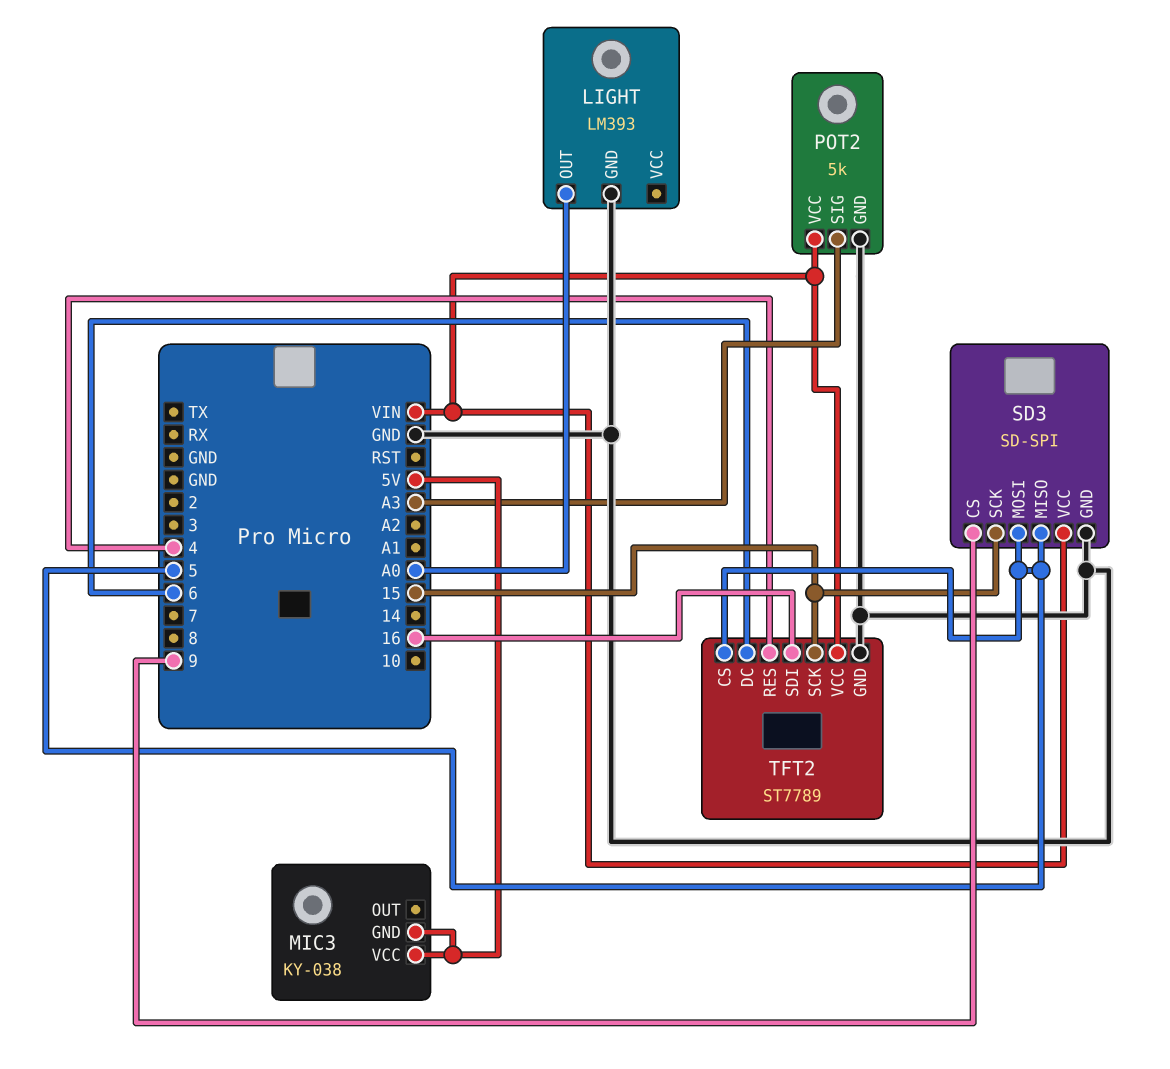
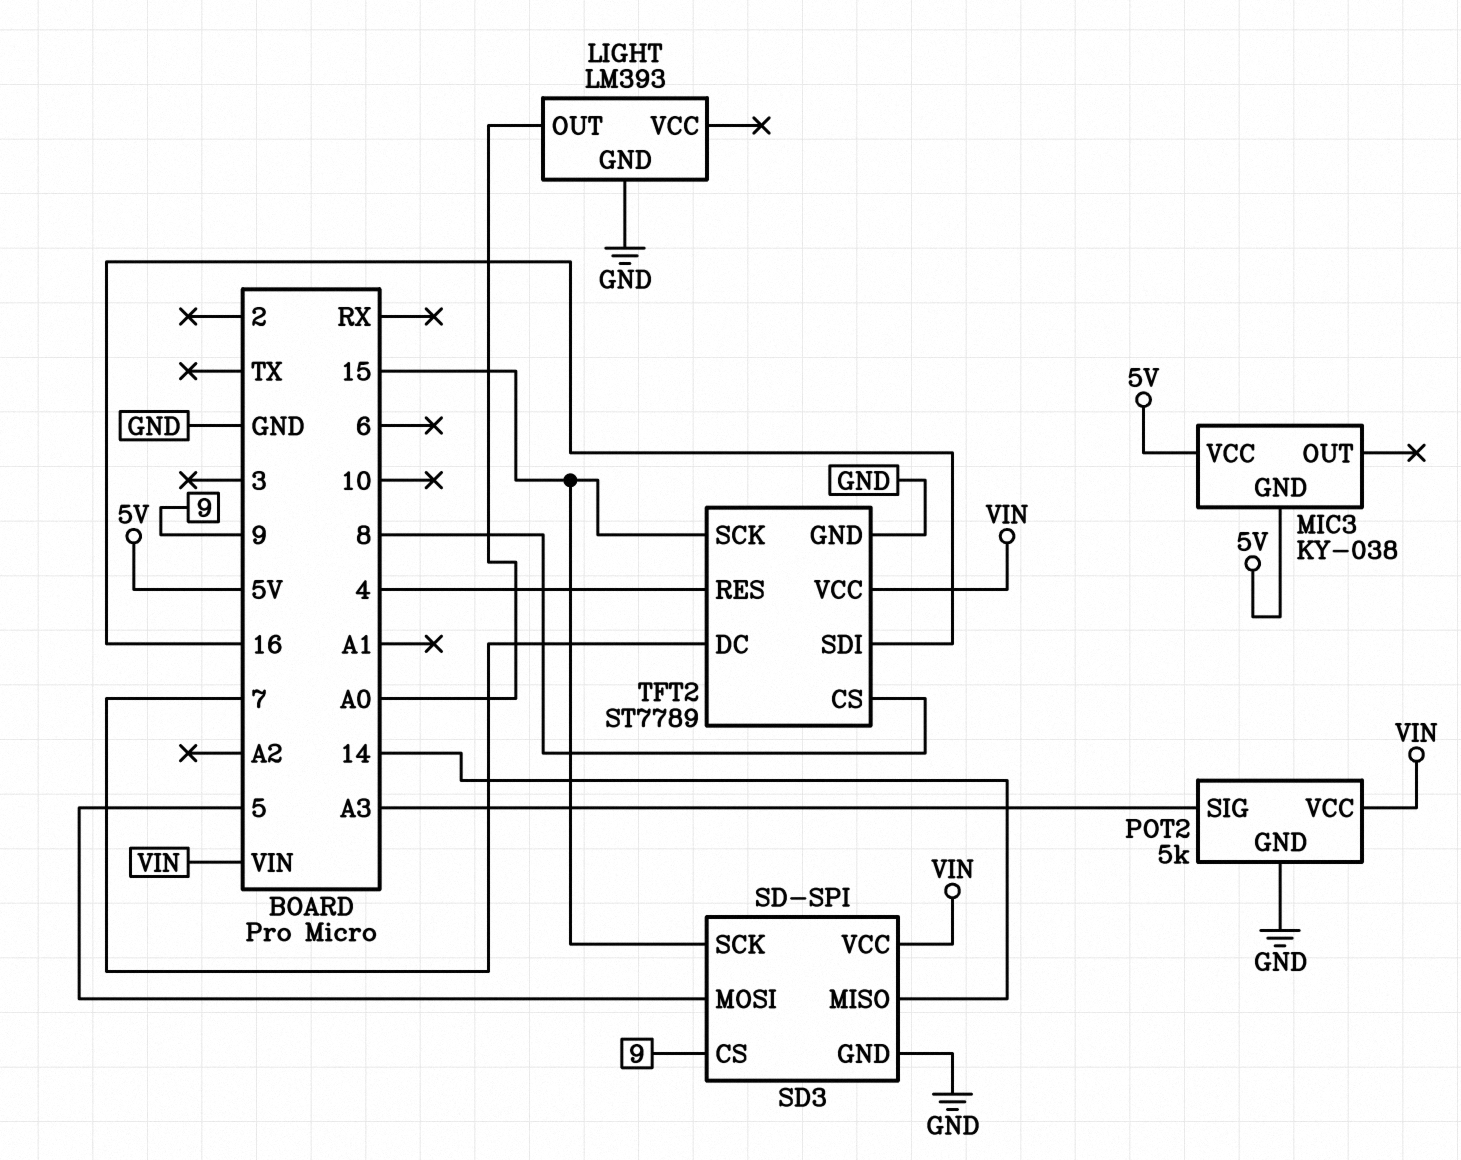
SD3 pin MISO: 5 -> 14
TFT2 pin CS: 5 -> 8
TFT2 pin DC: 6 -> 7

